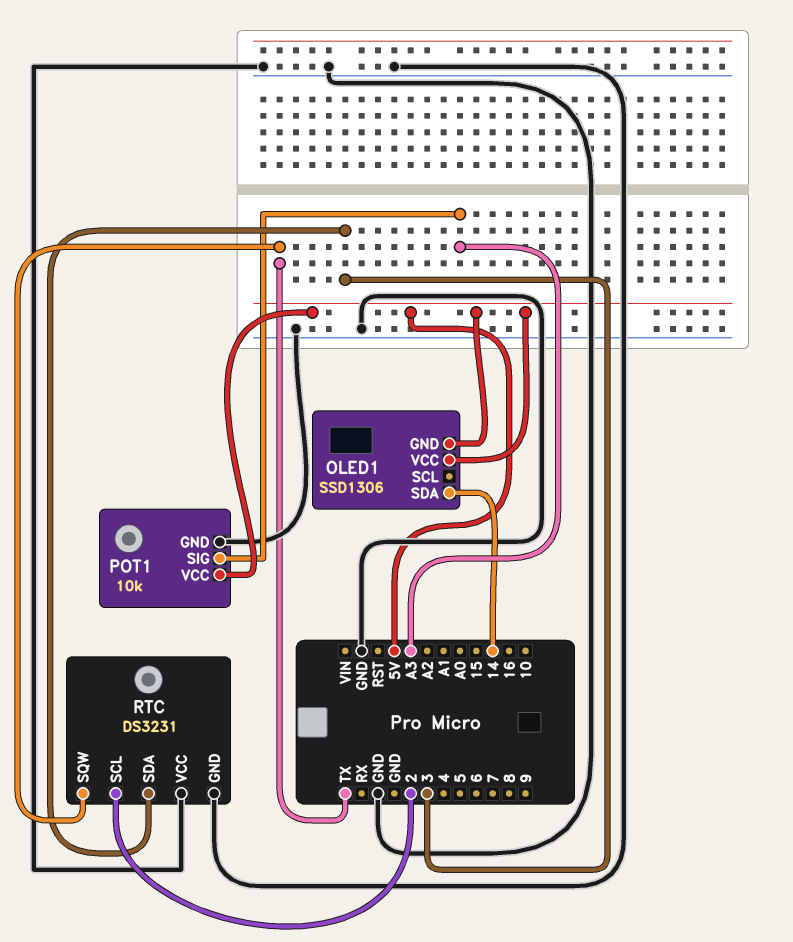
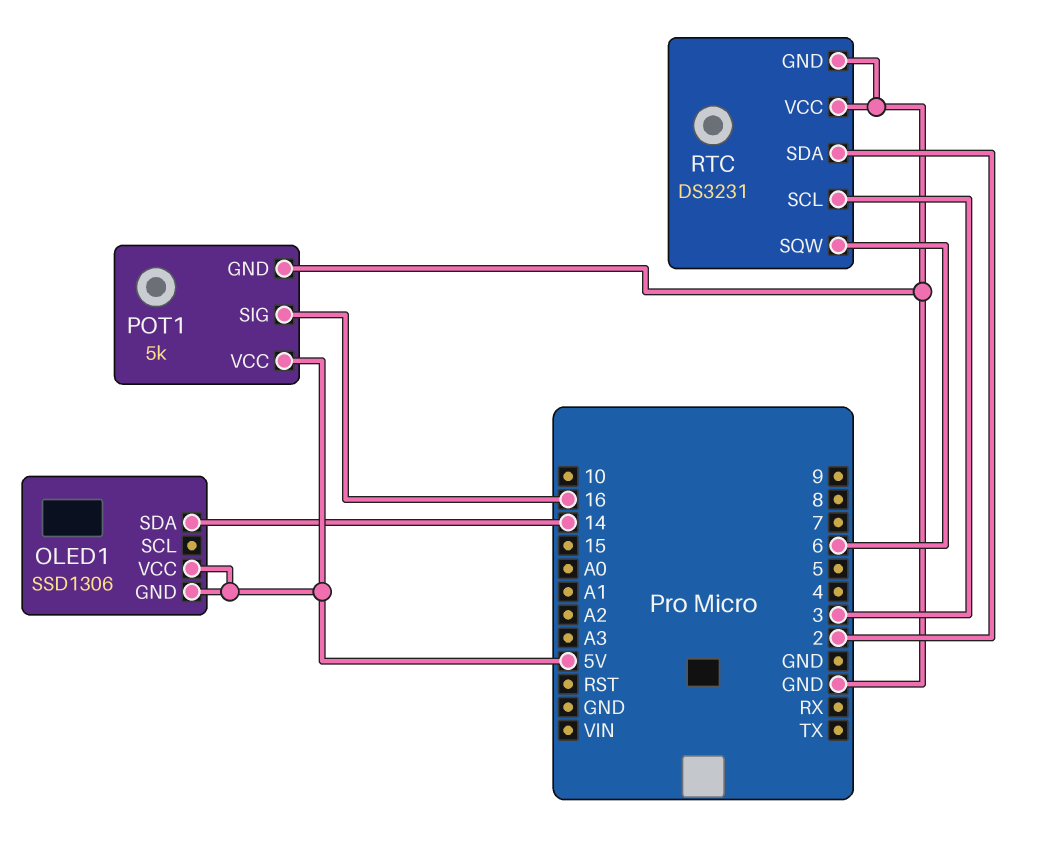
POT1: 10k -> 5k
POT1 pin SIG: A3 -> 16
RTC pin SCL: 2 -> 3
RTC pin SDA: 3 -> 2
RTC pin SQW: TX -> 6

